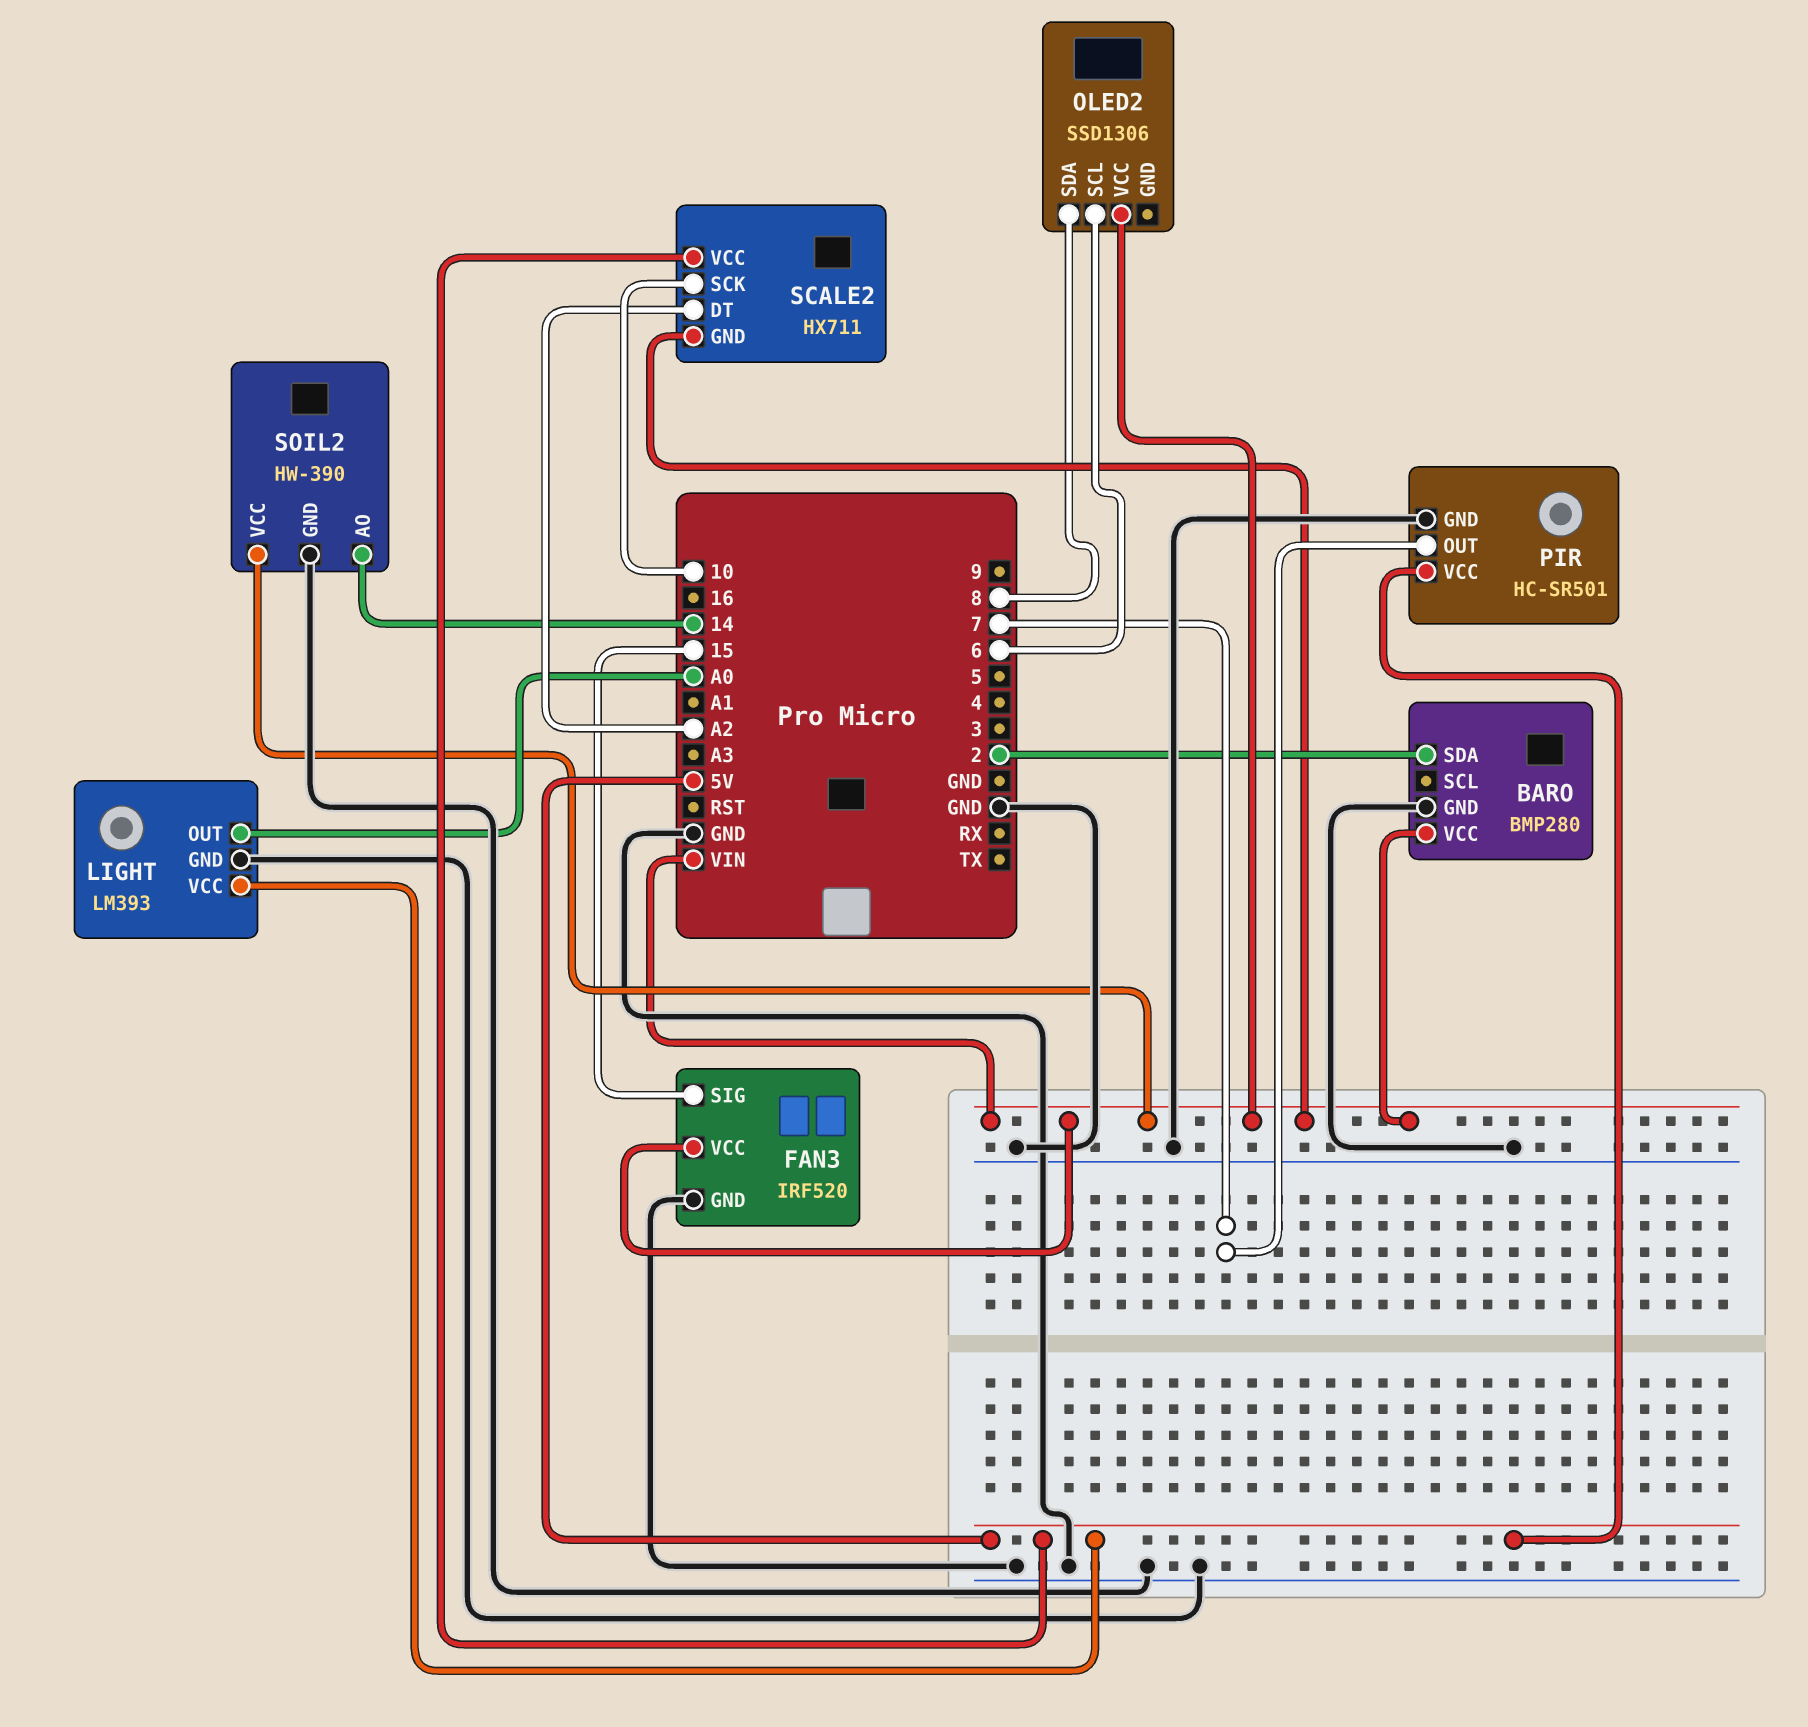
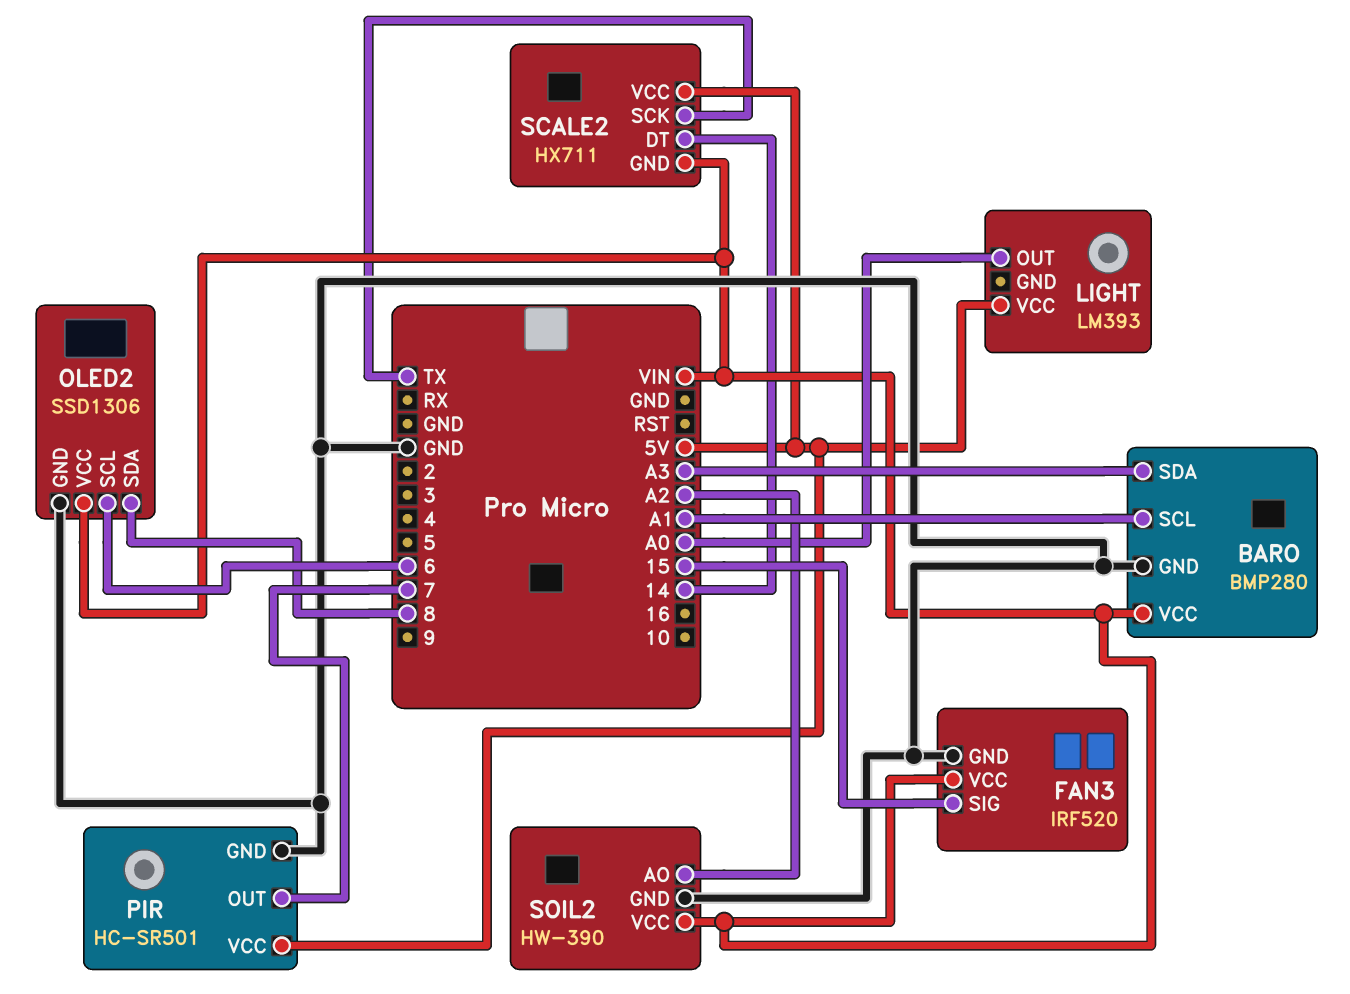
BARO pin SCL: none -> A1
BARO pin SDA: 2 -> A3
LIGHT pin GND: GND -> none
OLED2 pin GND: none -> GND
SCALE2 pin DT: A2 -> 14
SCALE2 pin SCK: 10 -> TX
SOIL2 pin AO: 14 -> A2

